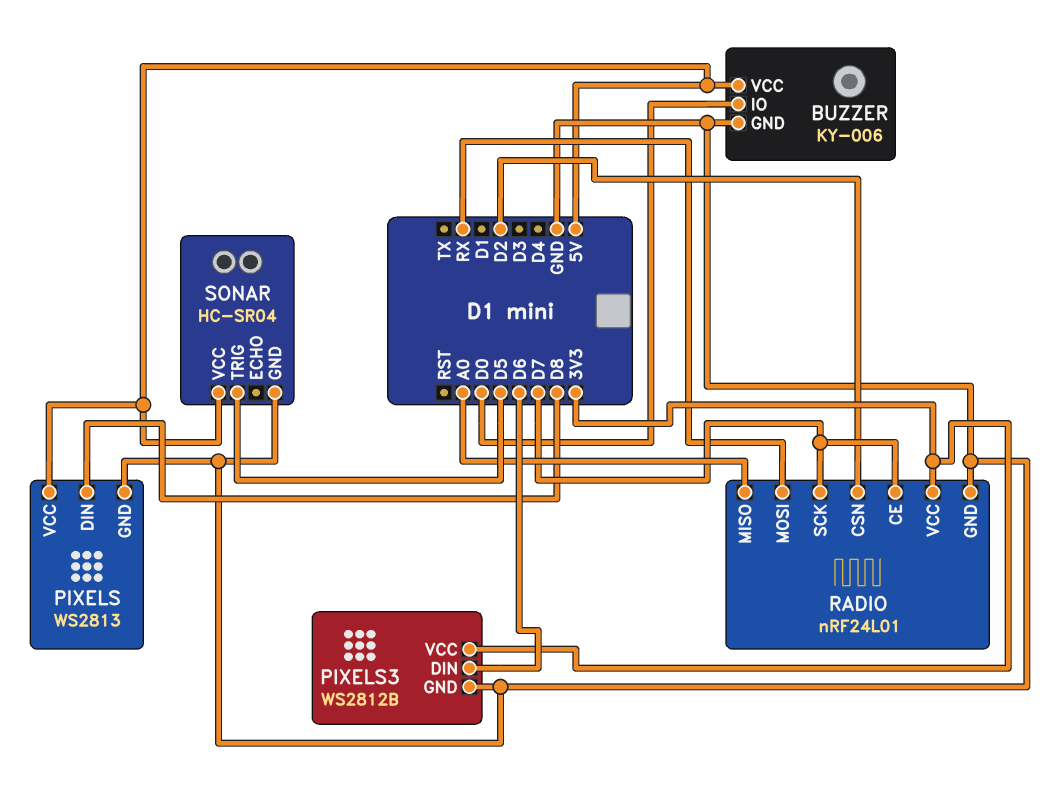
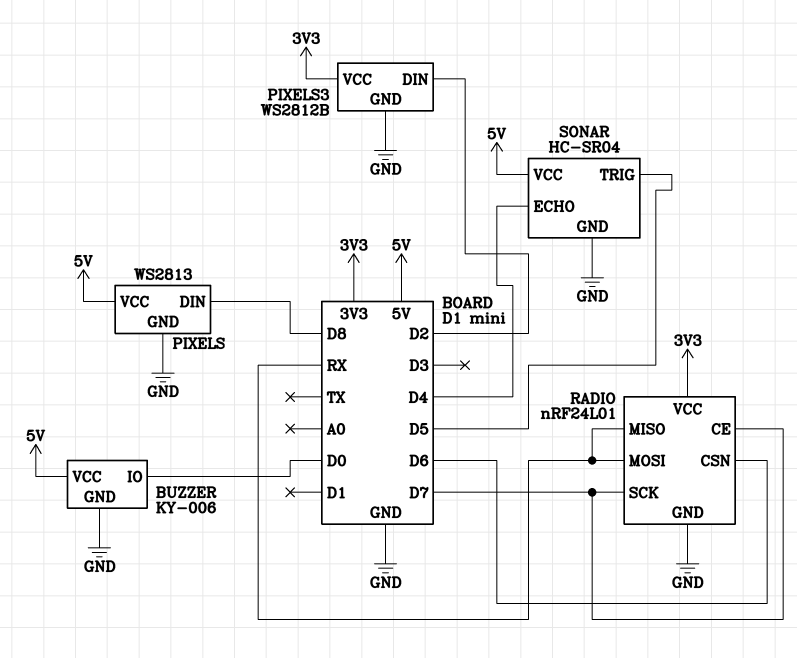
PIXELS3 pin DIN: D6 -> D2
RADIO pin CSN: D2 -> D6
RADIO pin MISO: A0 -> RX
SONAR pin ECHO: none -> D4

